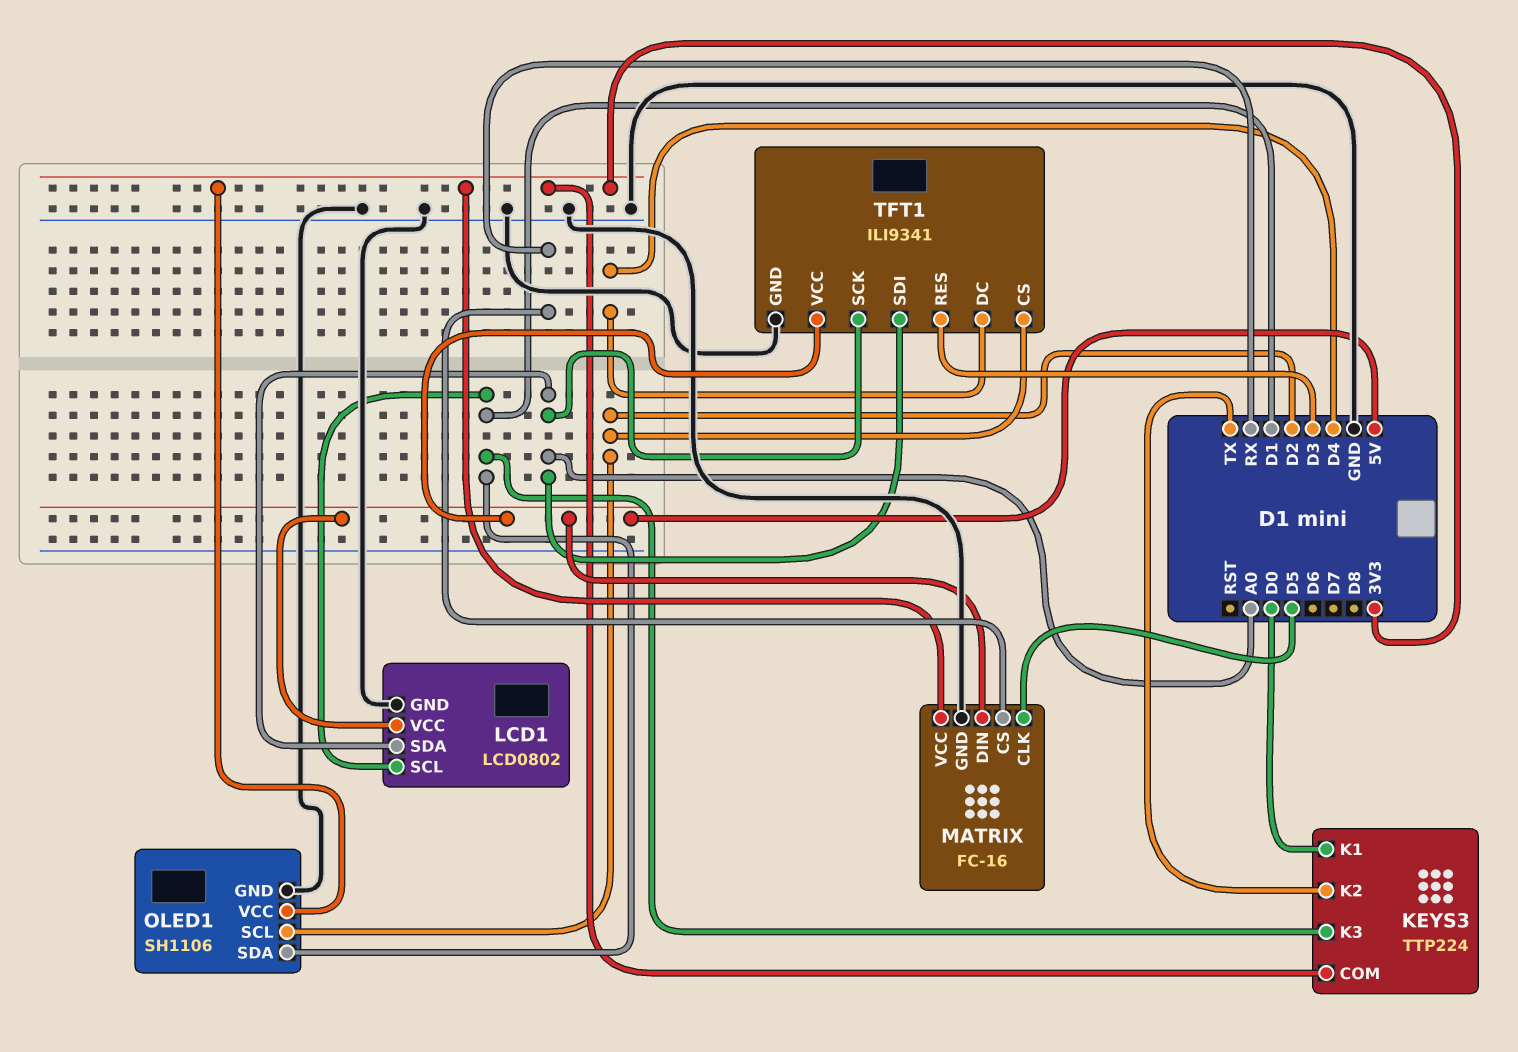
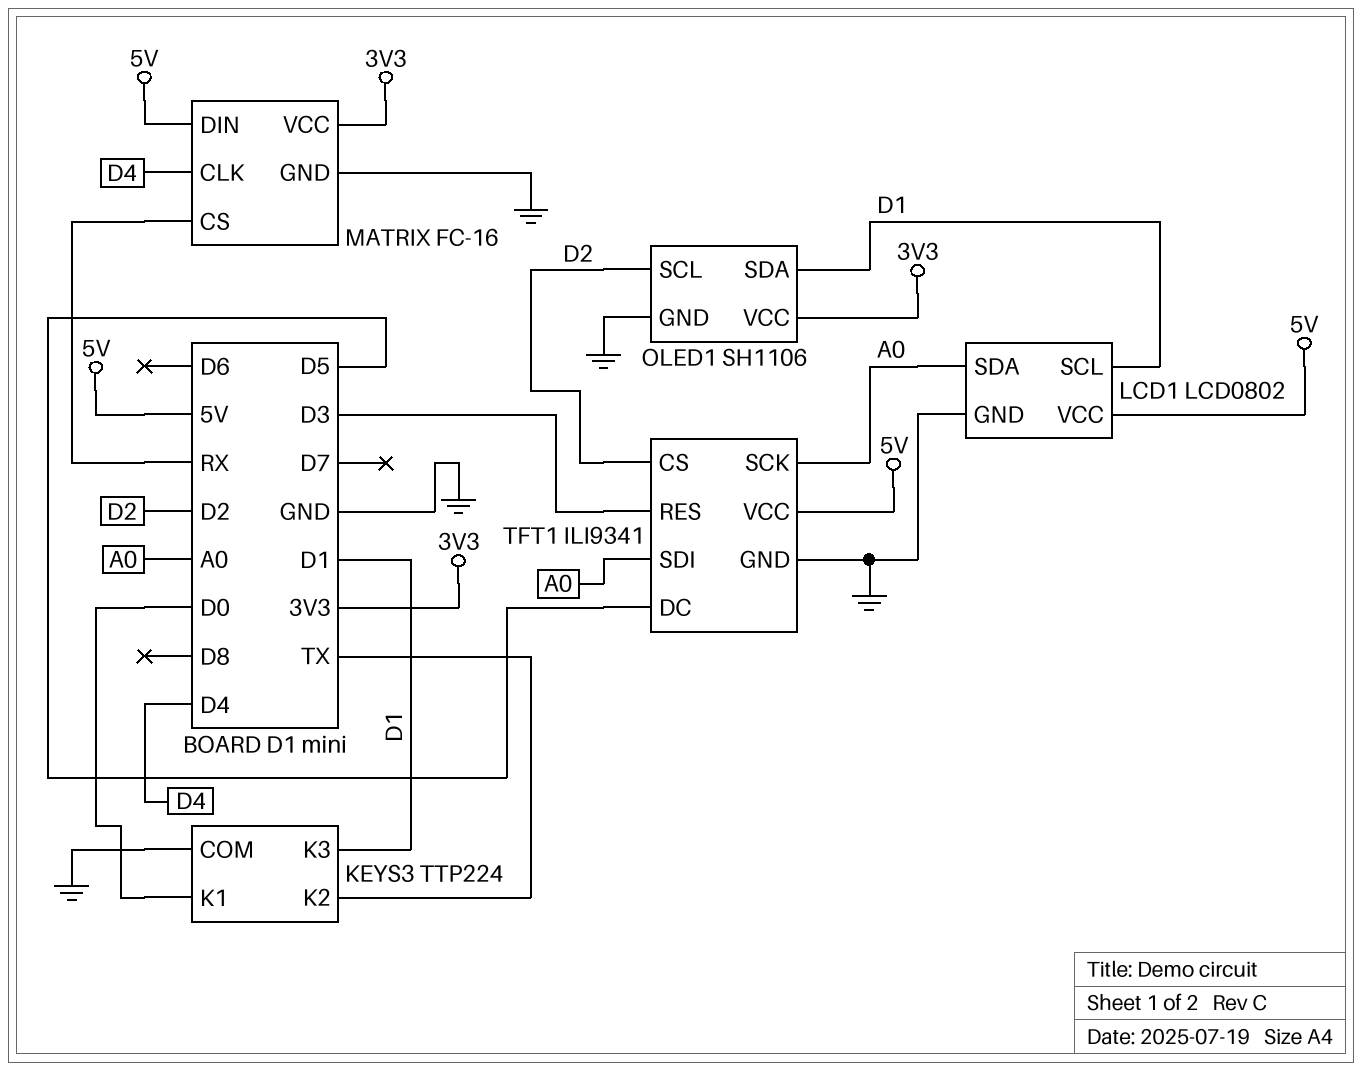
KEYS3 pin COM: 3V3 -> GND
MATRIX pin CLK: D5 -> D4
TFT1 pin DC: D4 -> D5

